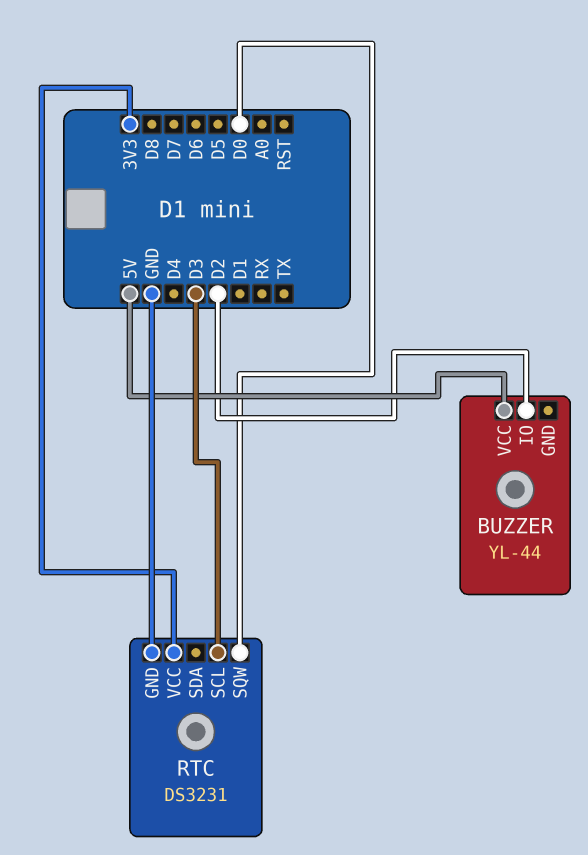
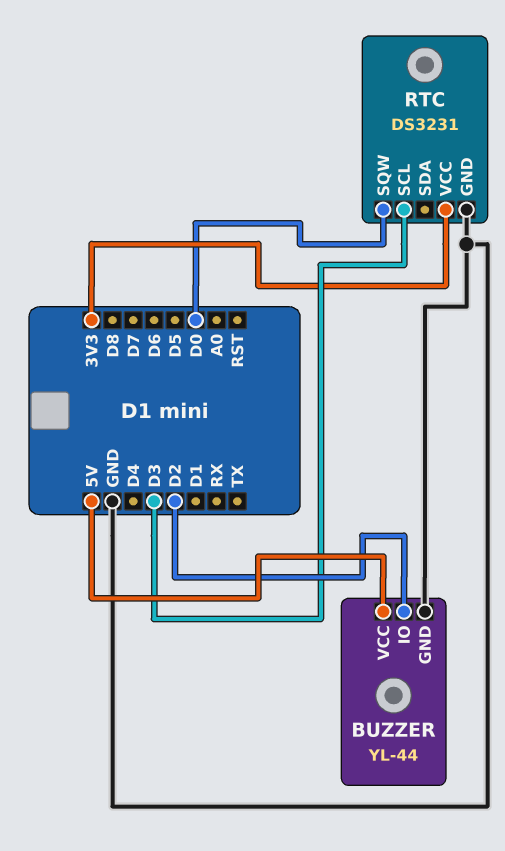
BUZZER pin GND: none -> GND

